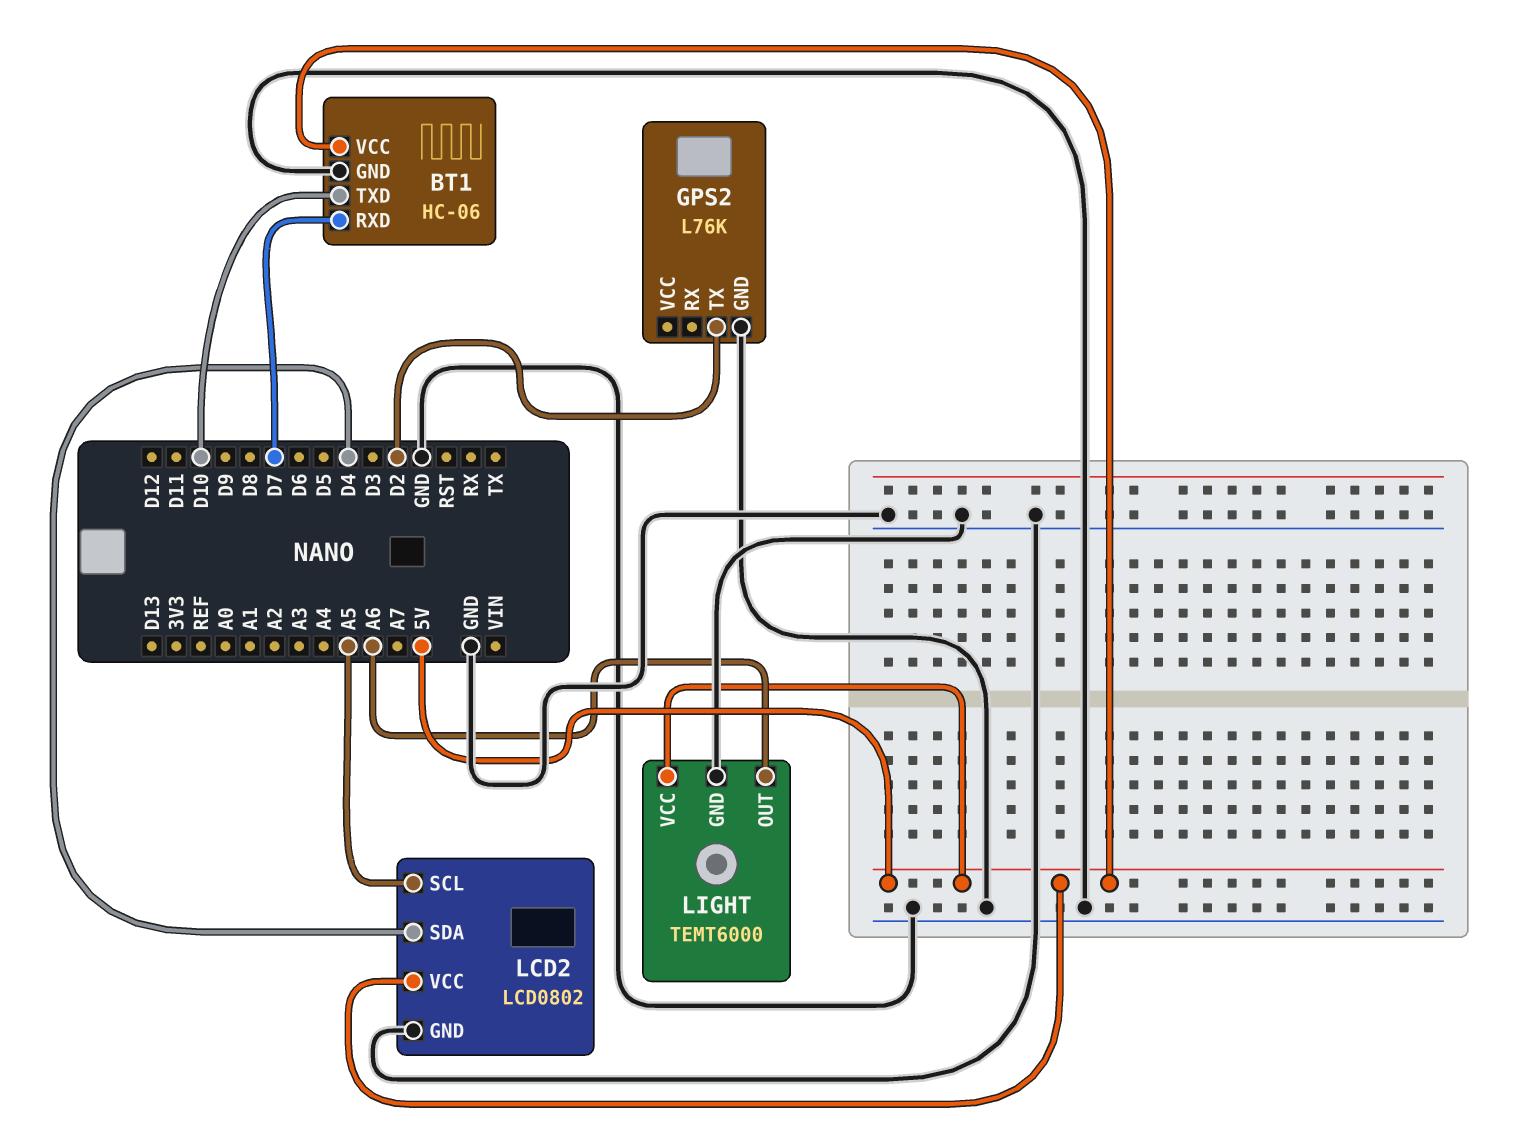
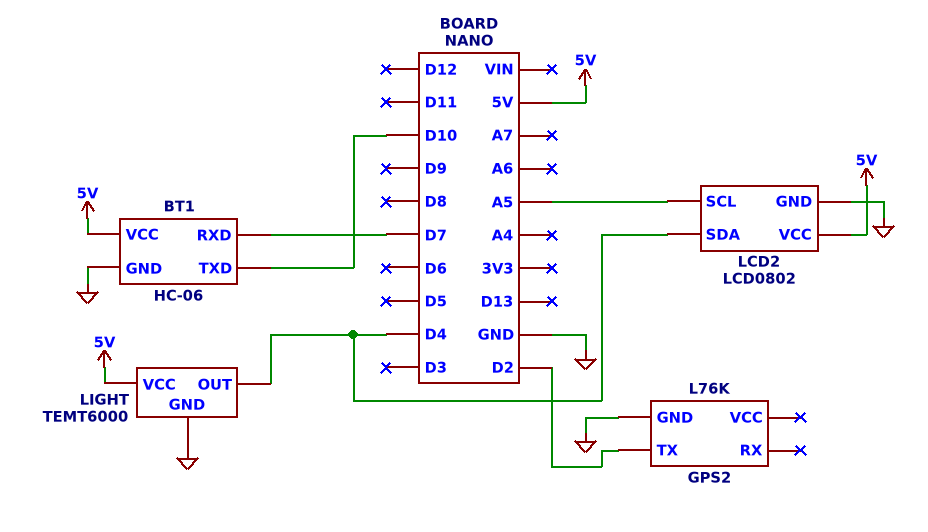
LIGHT pin OUT: A6 -> D4

